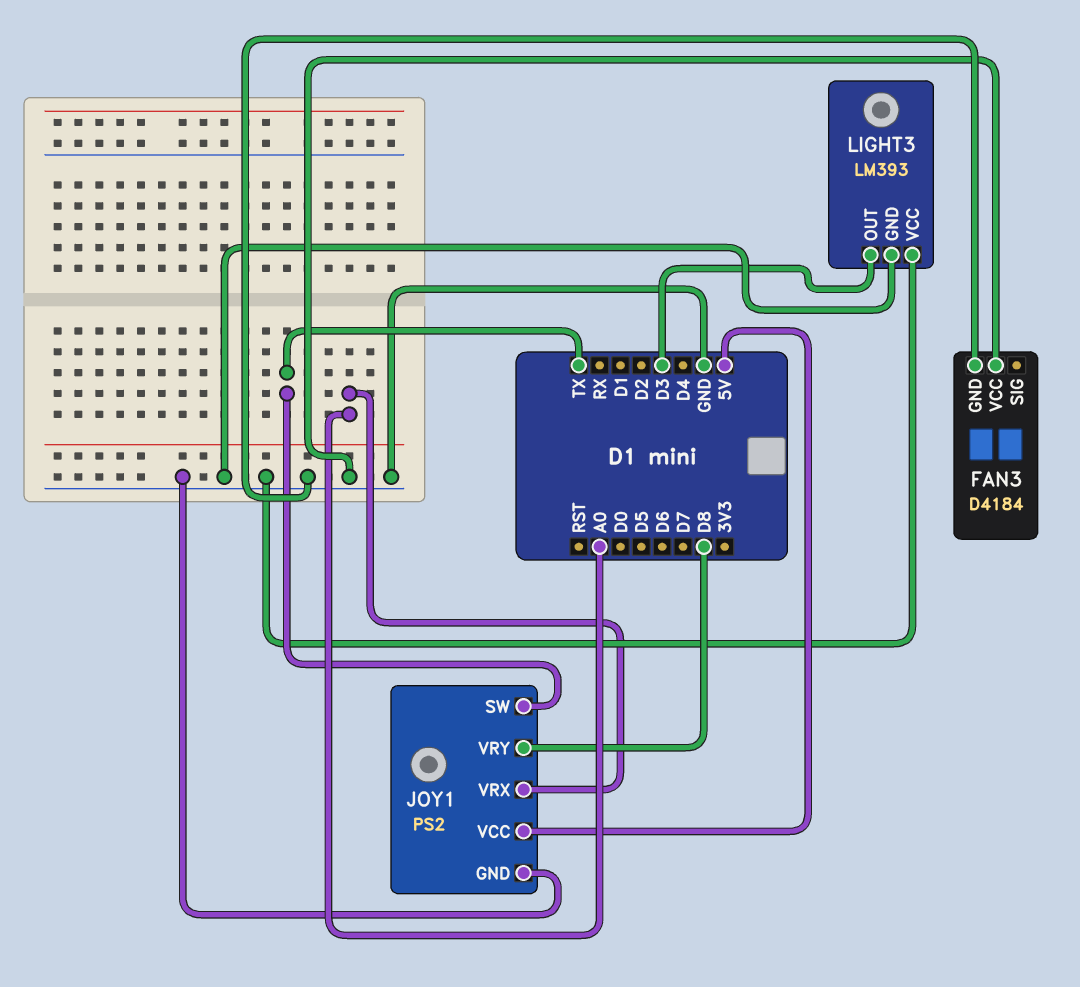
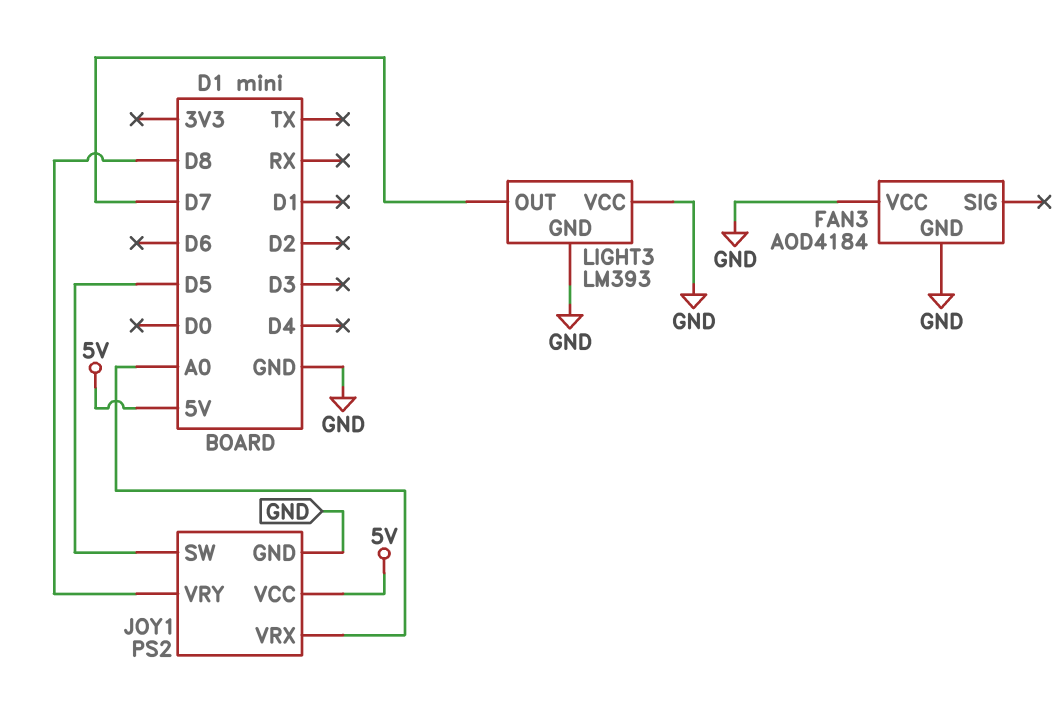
FAN3: D4184 -> AOD4184
JOY1 pin SW: TX -> D5
LIGHT3 pin OUT: D3 -> D7

